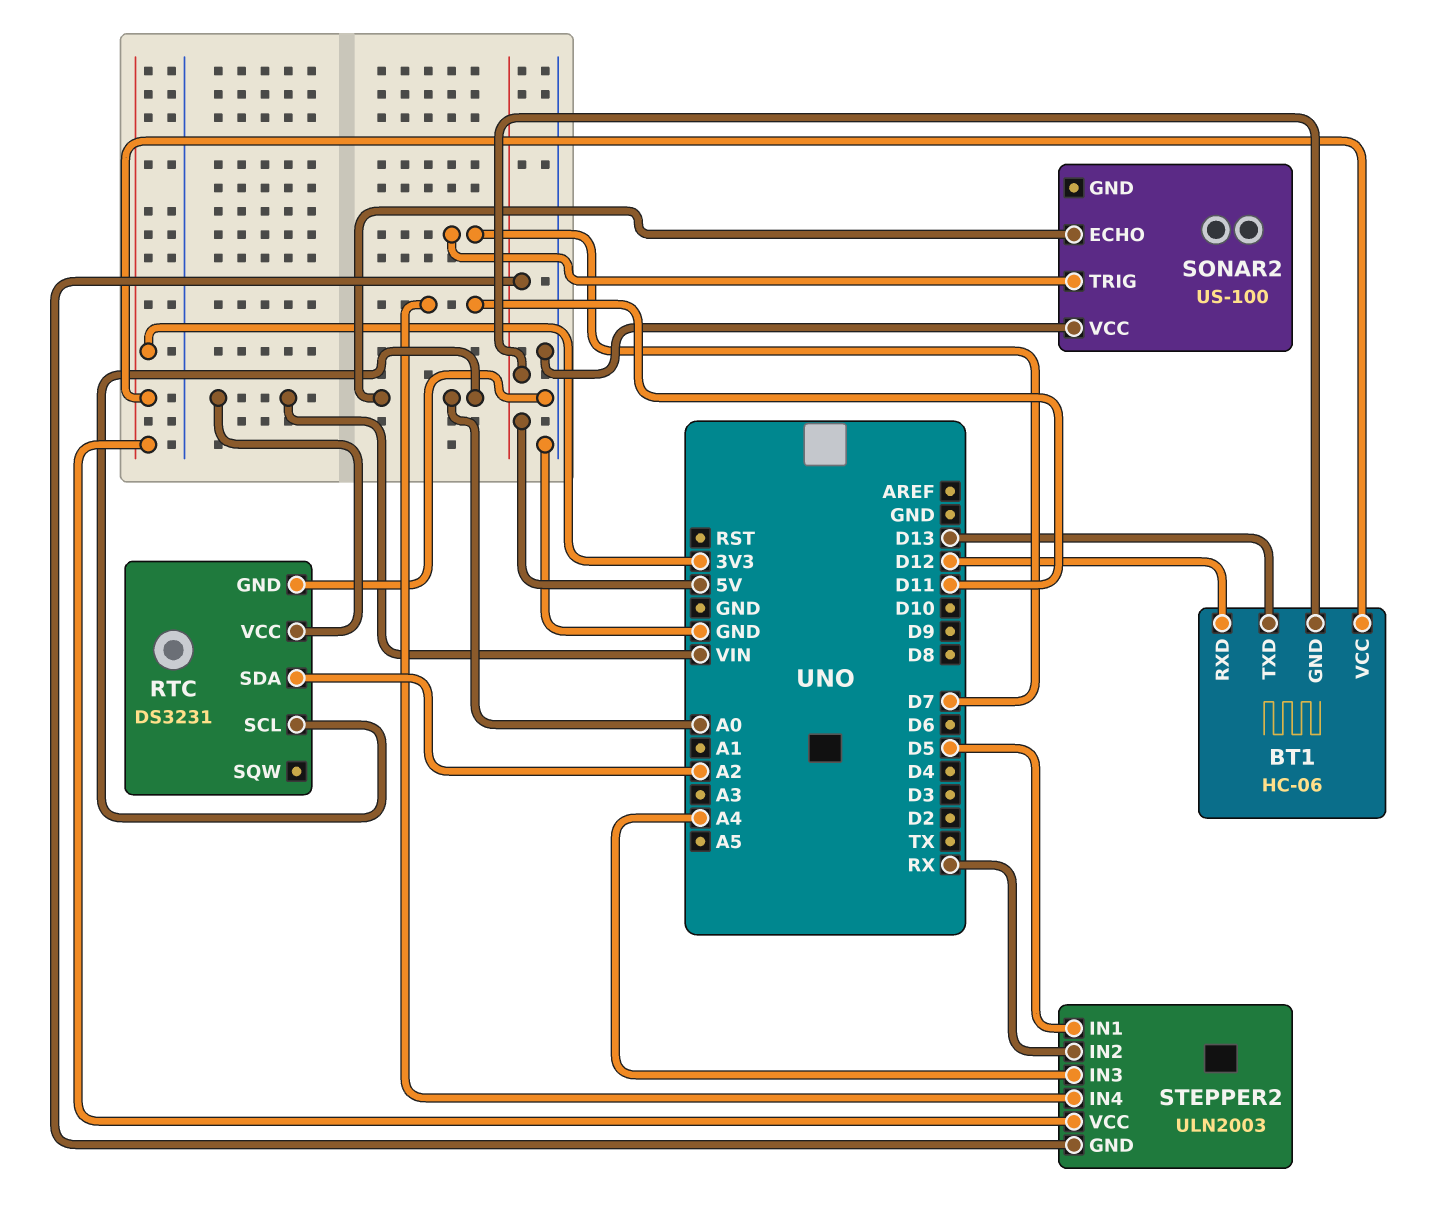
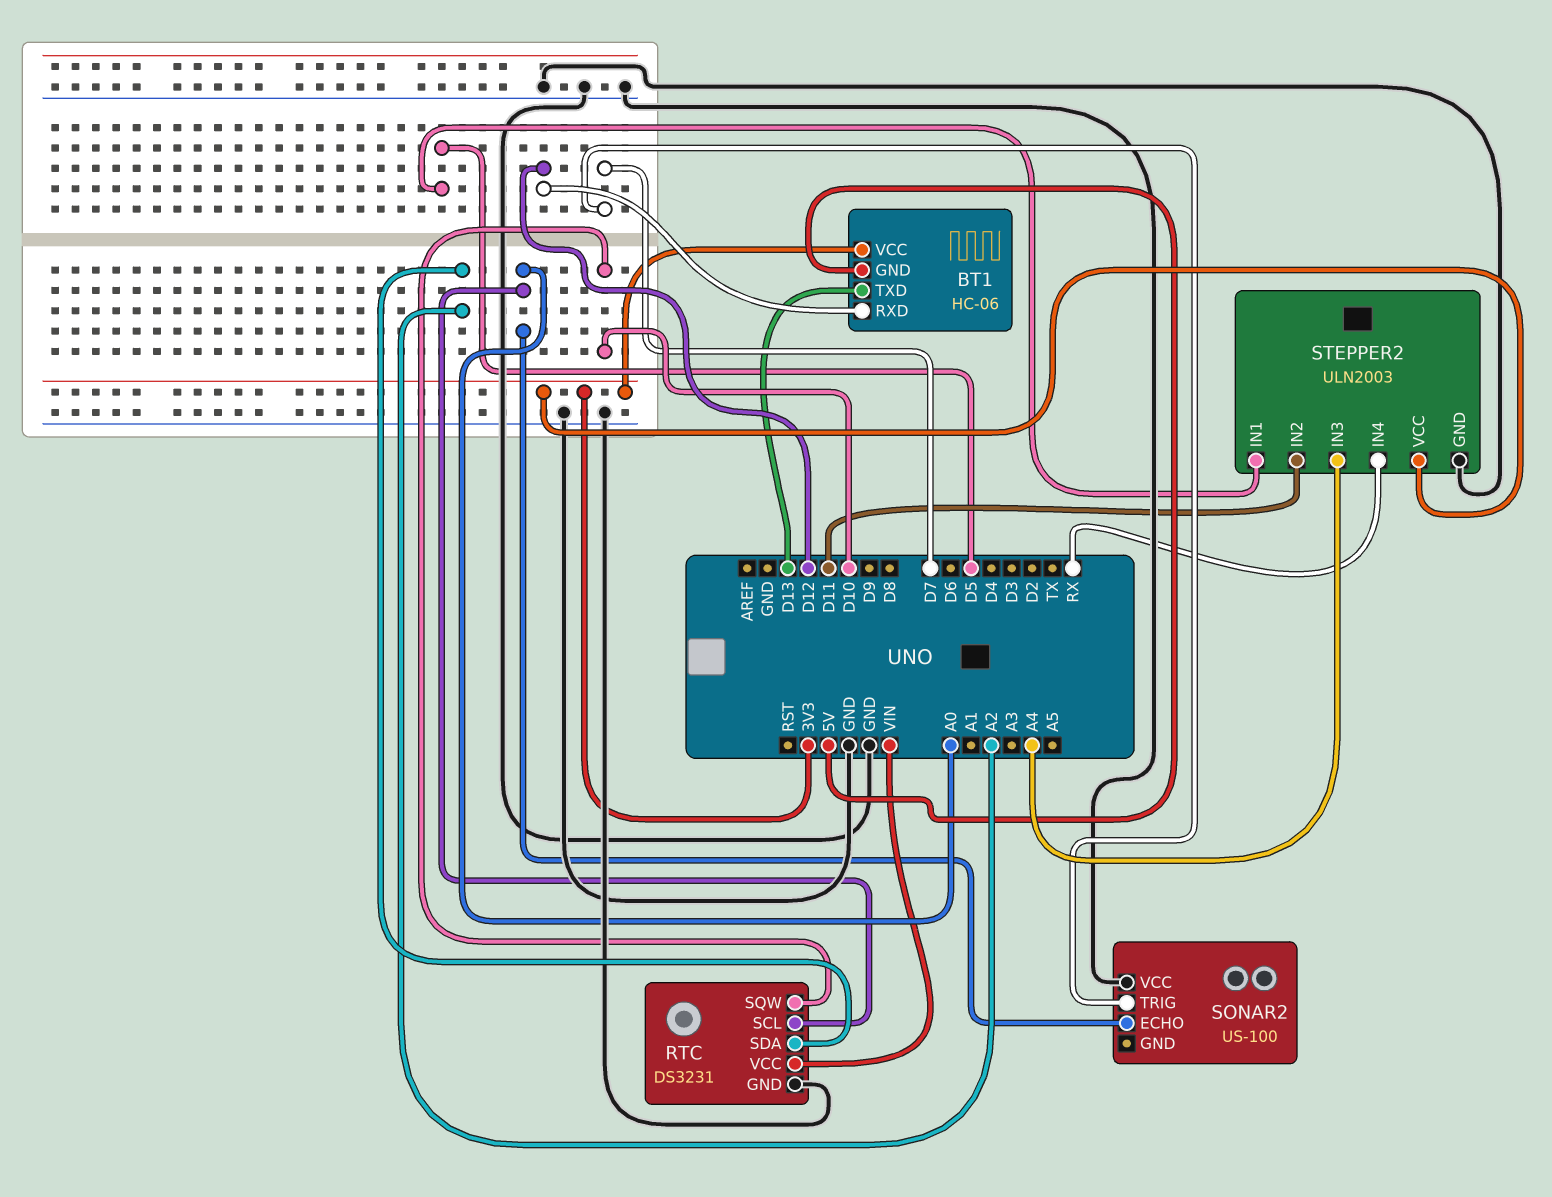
RTC pin SQW: none -> D10
STEPPER2 pin GND: 5V -> GND
STEPPER2 pin IN2: RX -> D11
STEPPER2 pin IN4: D11 -> RX

